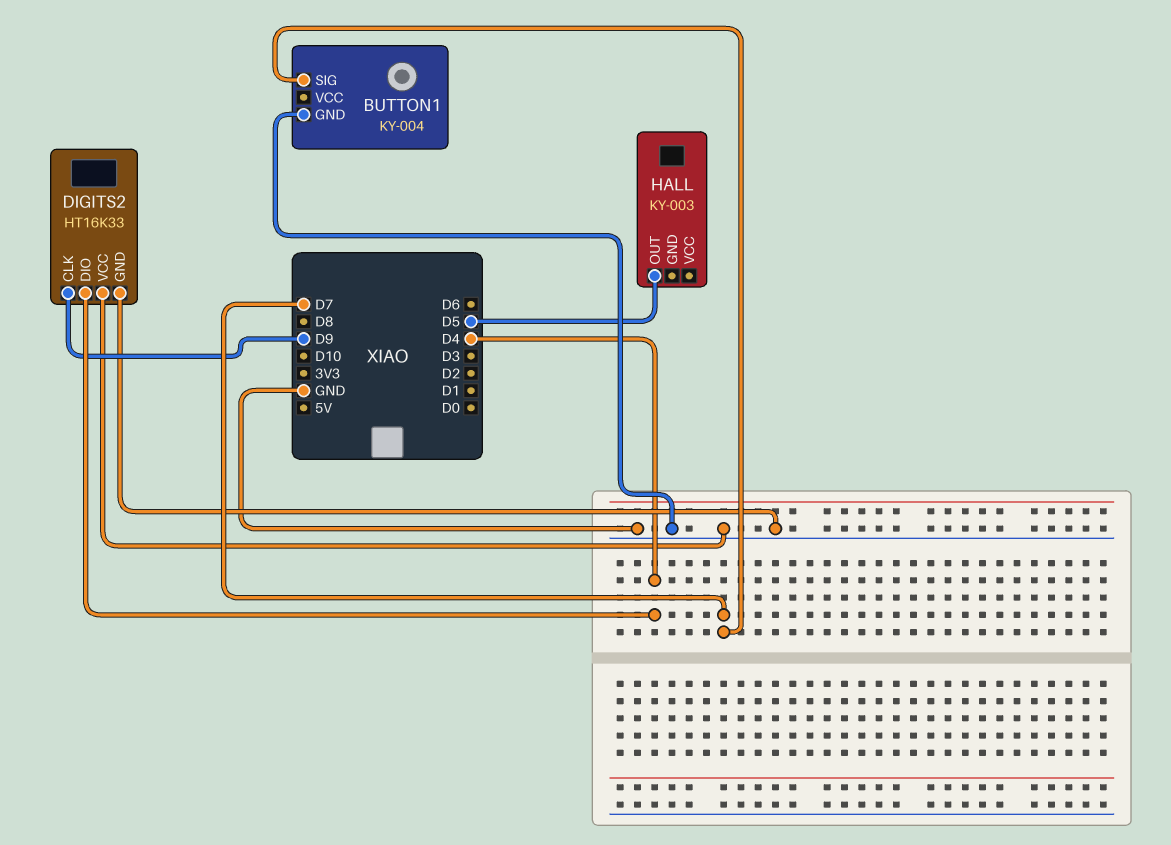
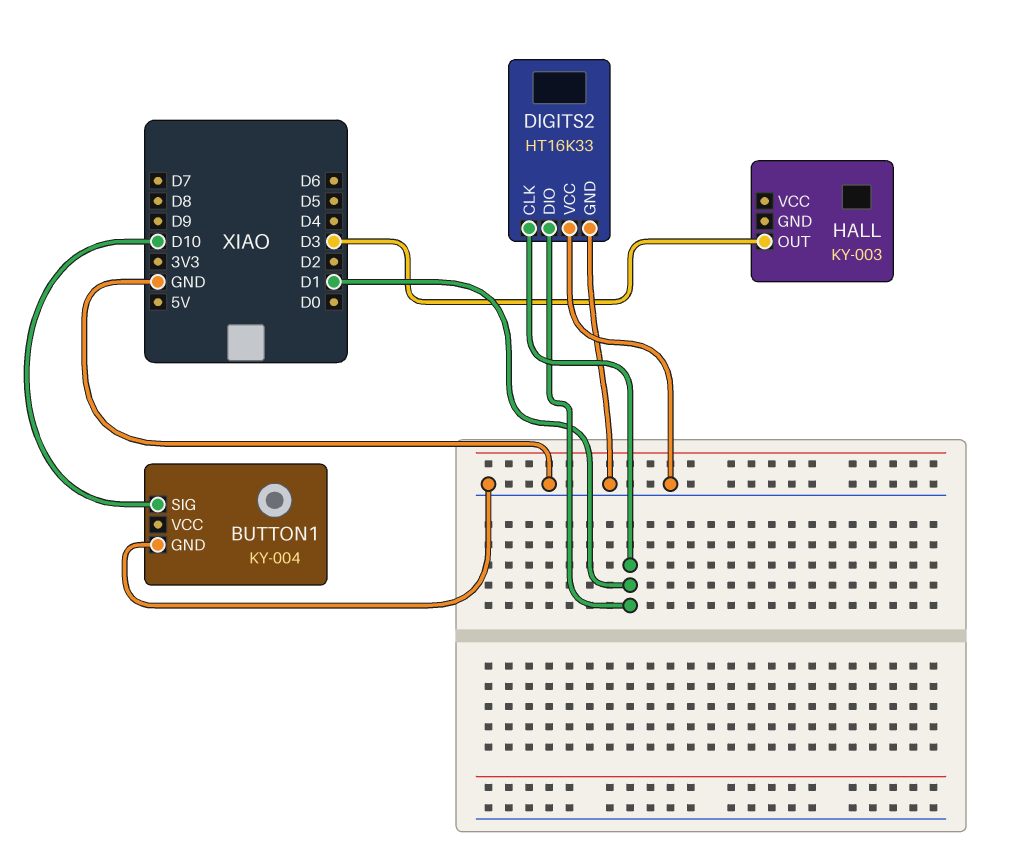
BUTTON1 pin SIG: D7 -> D10
DIGITS2 pin CLK: D9 -> D1
DIGITS2 pin DIO: D4 -> D1
HALL pin OUT: D5 -> D3

